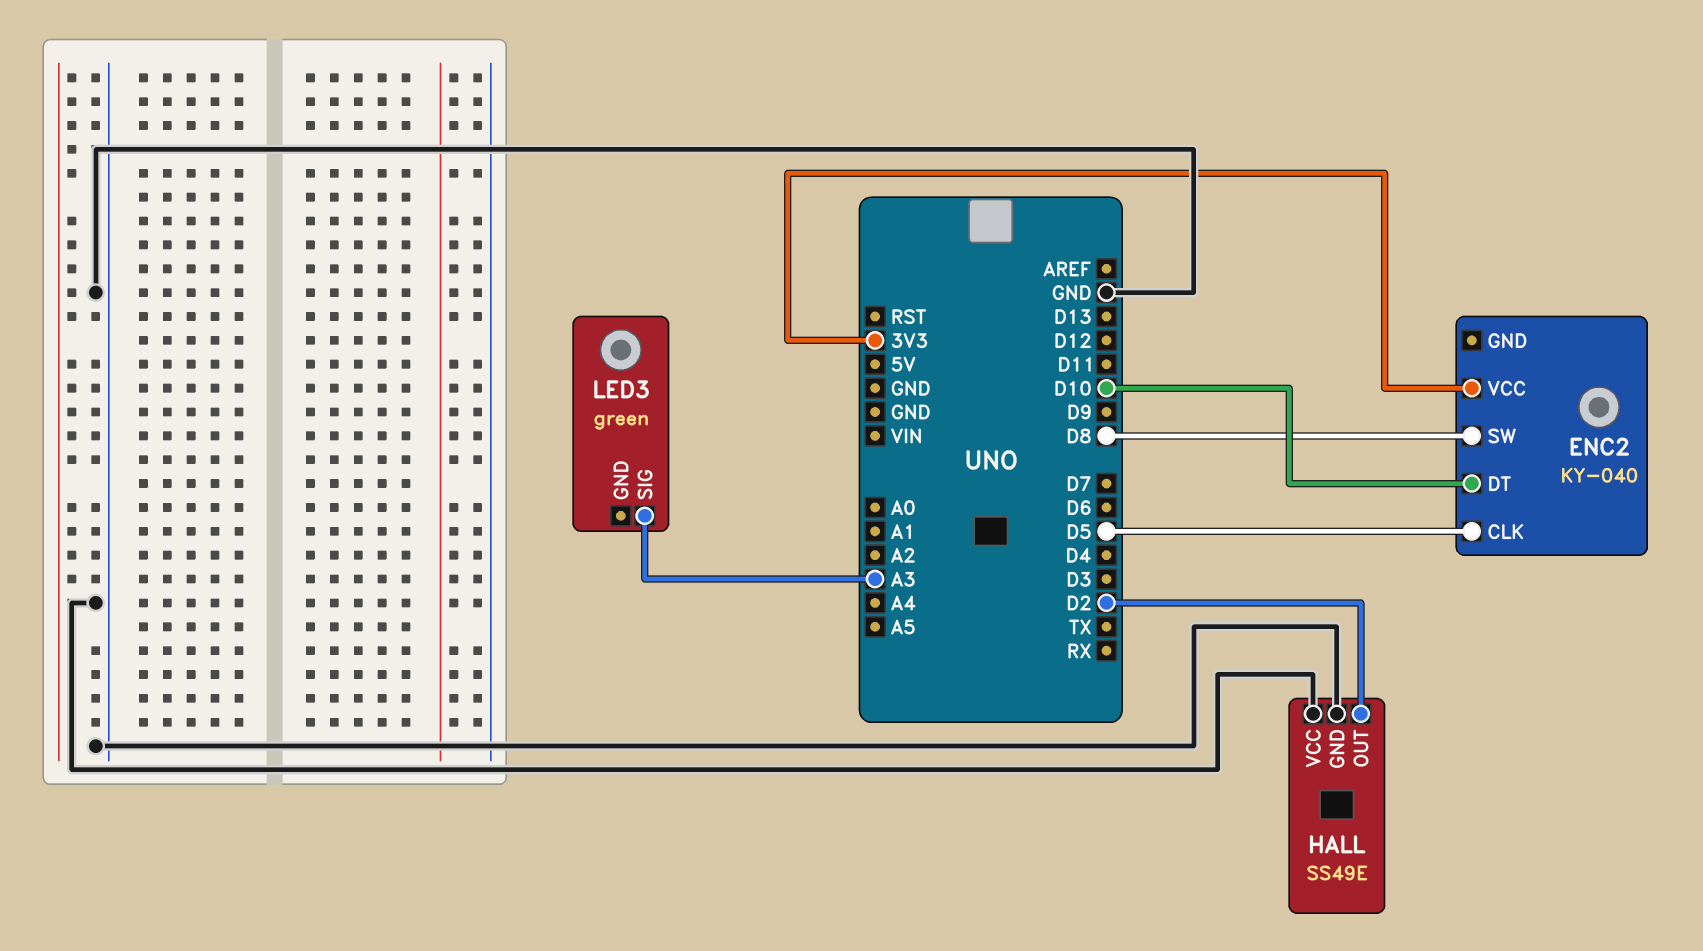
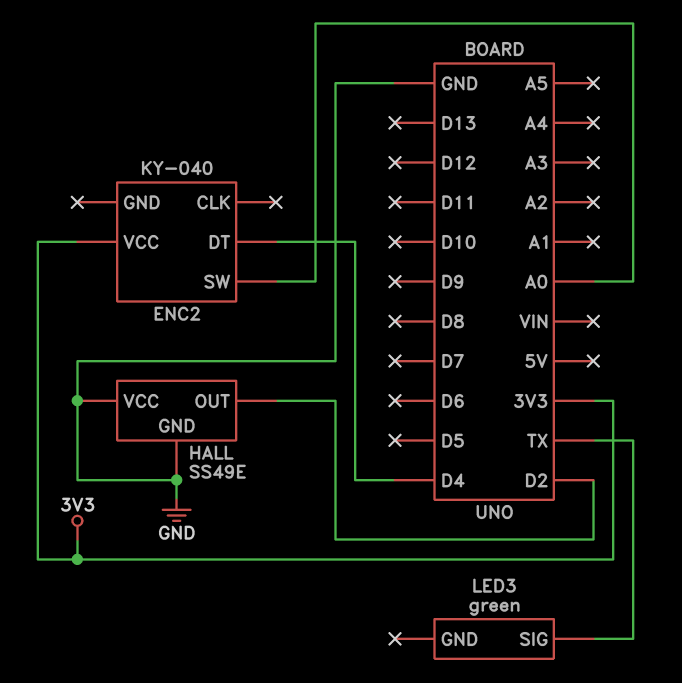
ENC2 pin CLK: D5 -> none
ENC2 pin DT: D10 -> D4
ENC2 pin SW: D8 -> A0
LED3 pin SIG: A3 -> TX

